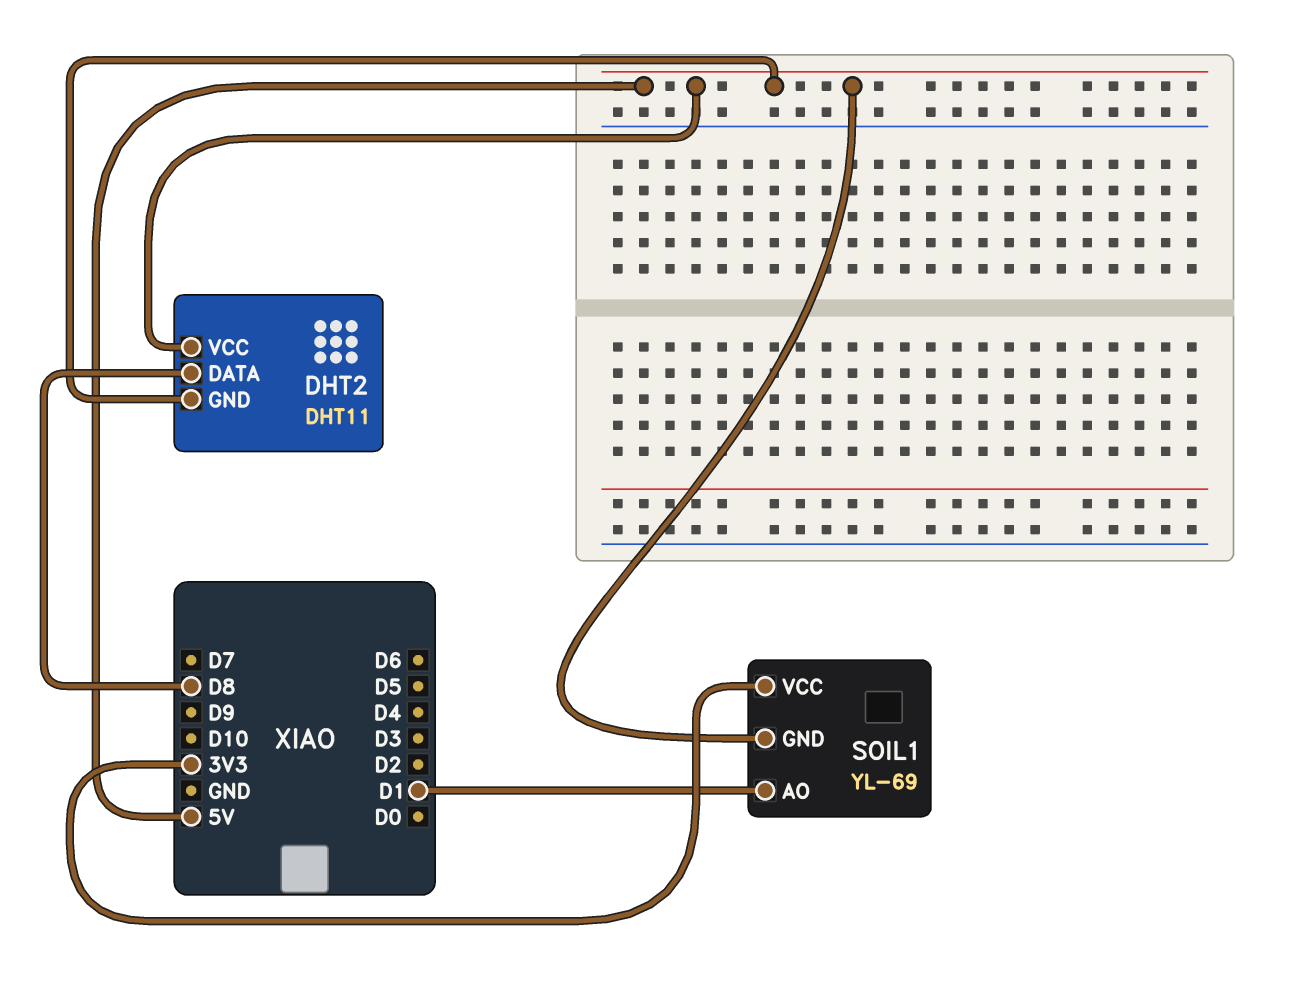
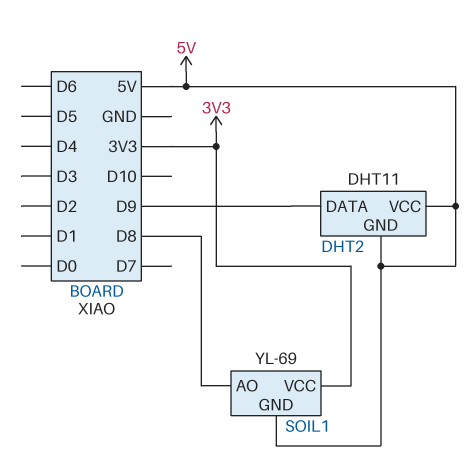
DHT2 pin DATA: D8 -> D9
SOIL1 pin AO: D1 -> D8

